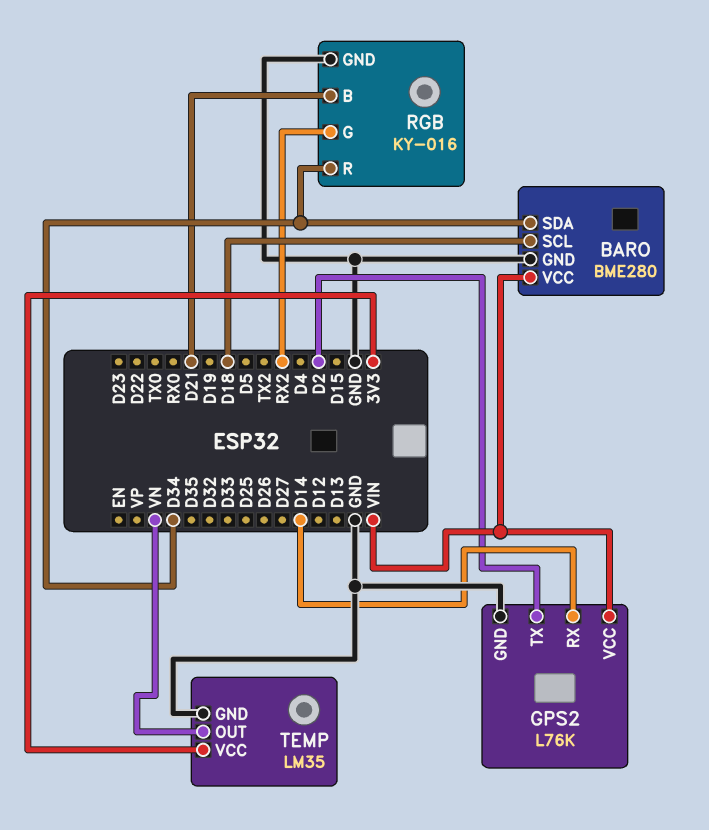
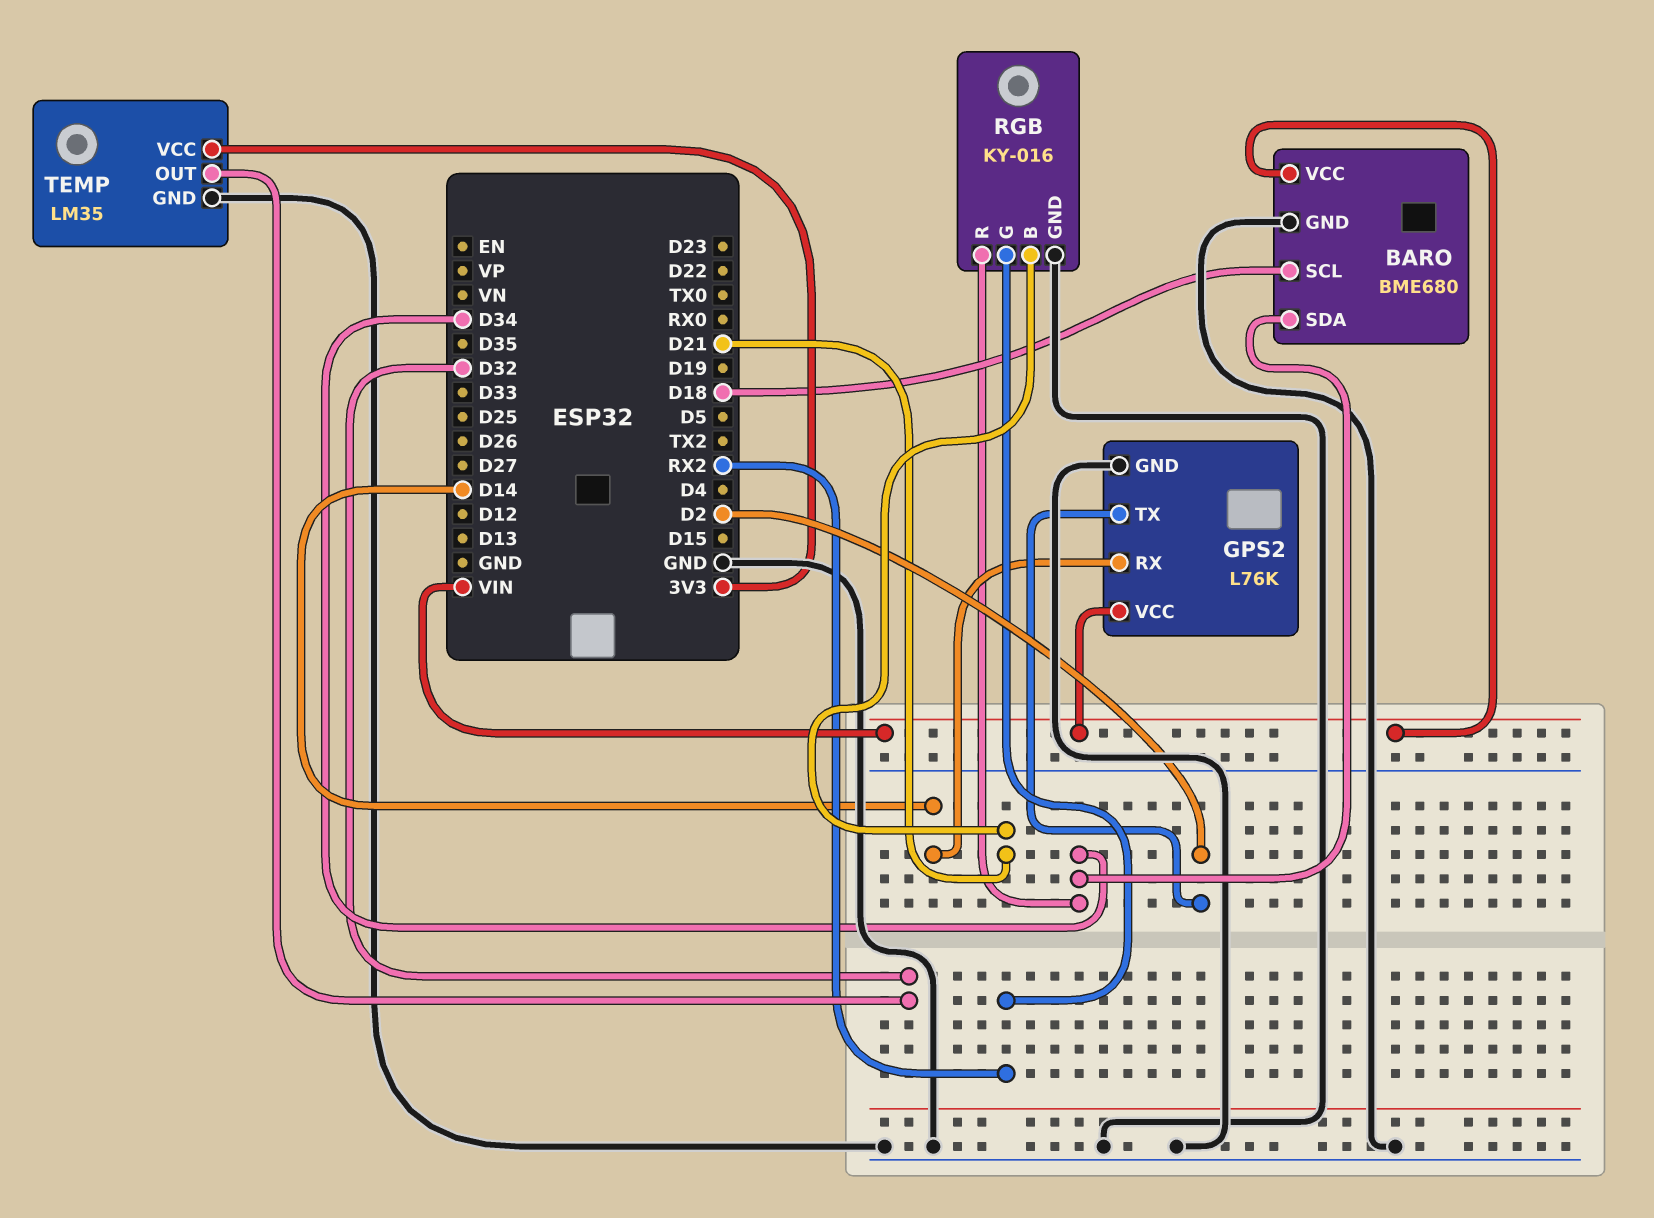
BARO: BME280 -> BME680
TEMP pin OUT: VN -> D32

